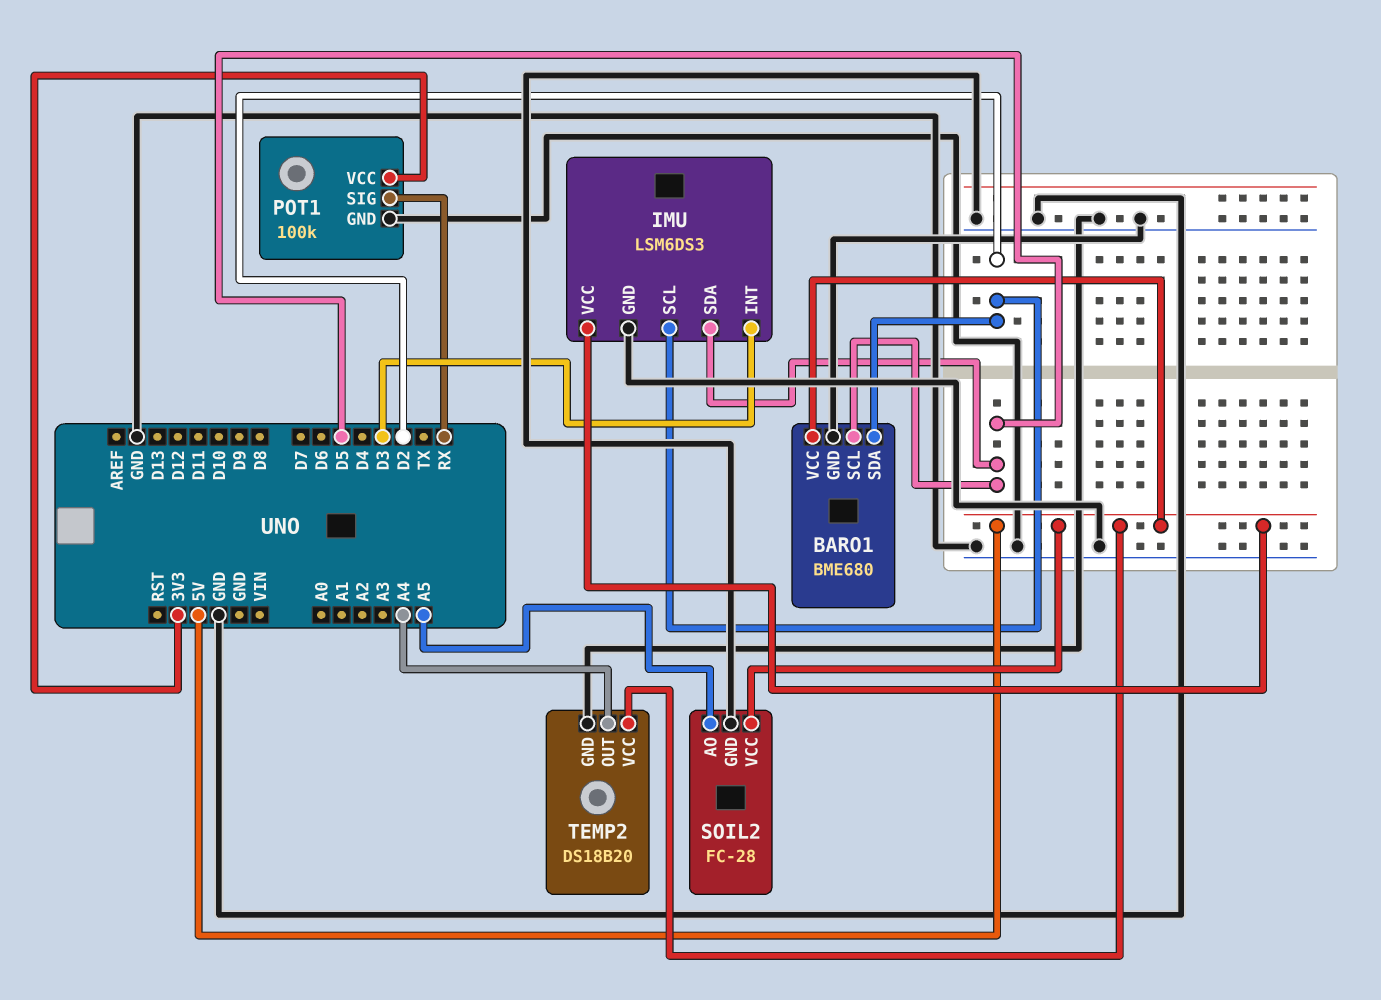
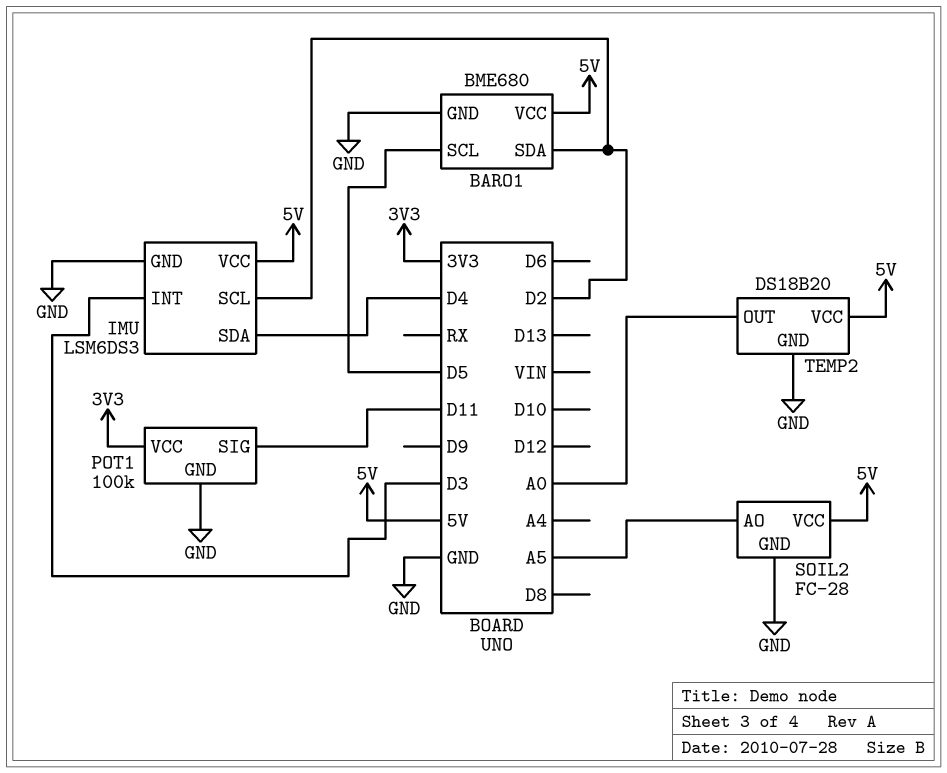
IMU pin SDA: D5 -> D4
POT1 pin SIG: RX -> D11
TEMP2 pin OUT: A4 -> A0

